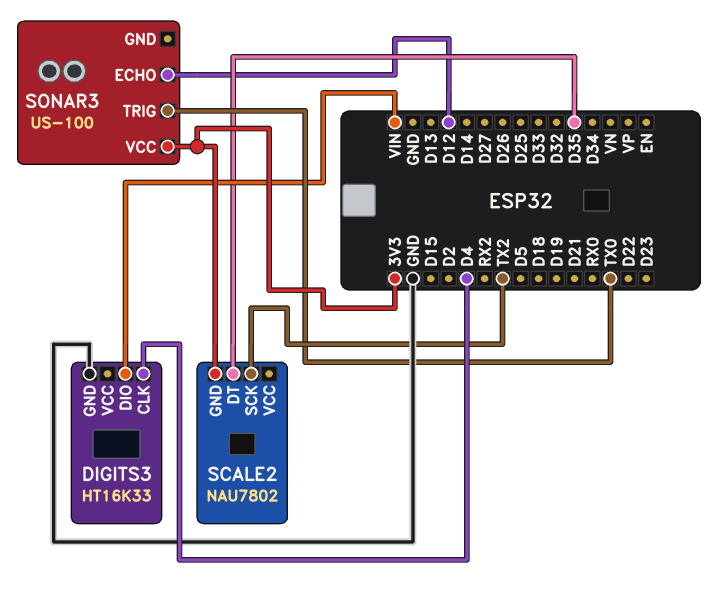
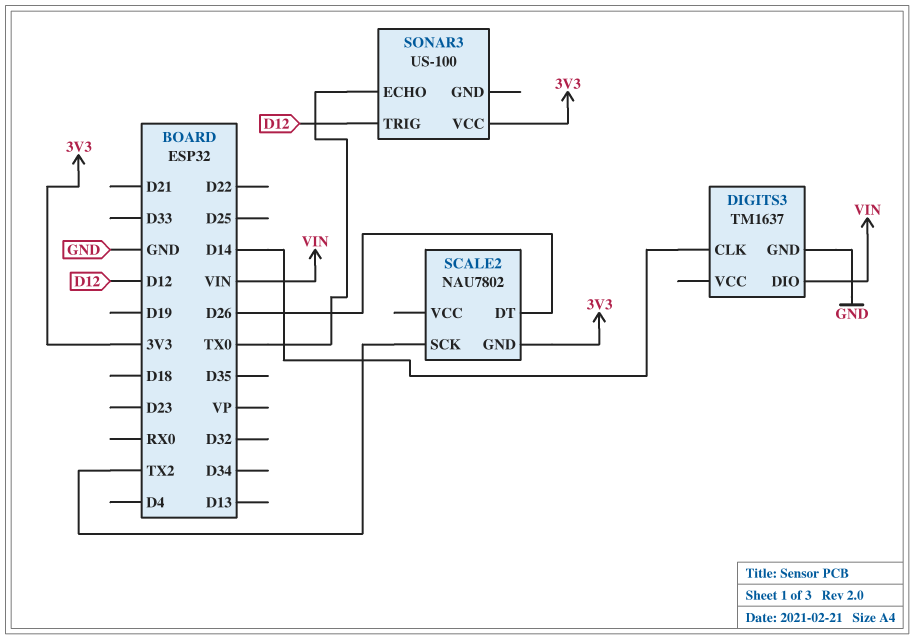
DIGITS3: HT16K33 -> TM1637
DIGITS3 pin CLK: D4 -> D14
SCALE2 pin DT: D35 -> D26
SONAR3 pin ECHO: D12 -> TX0
SONAR3 pin TRIG: TX0 -> D12

